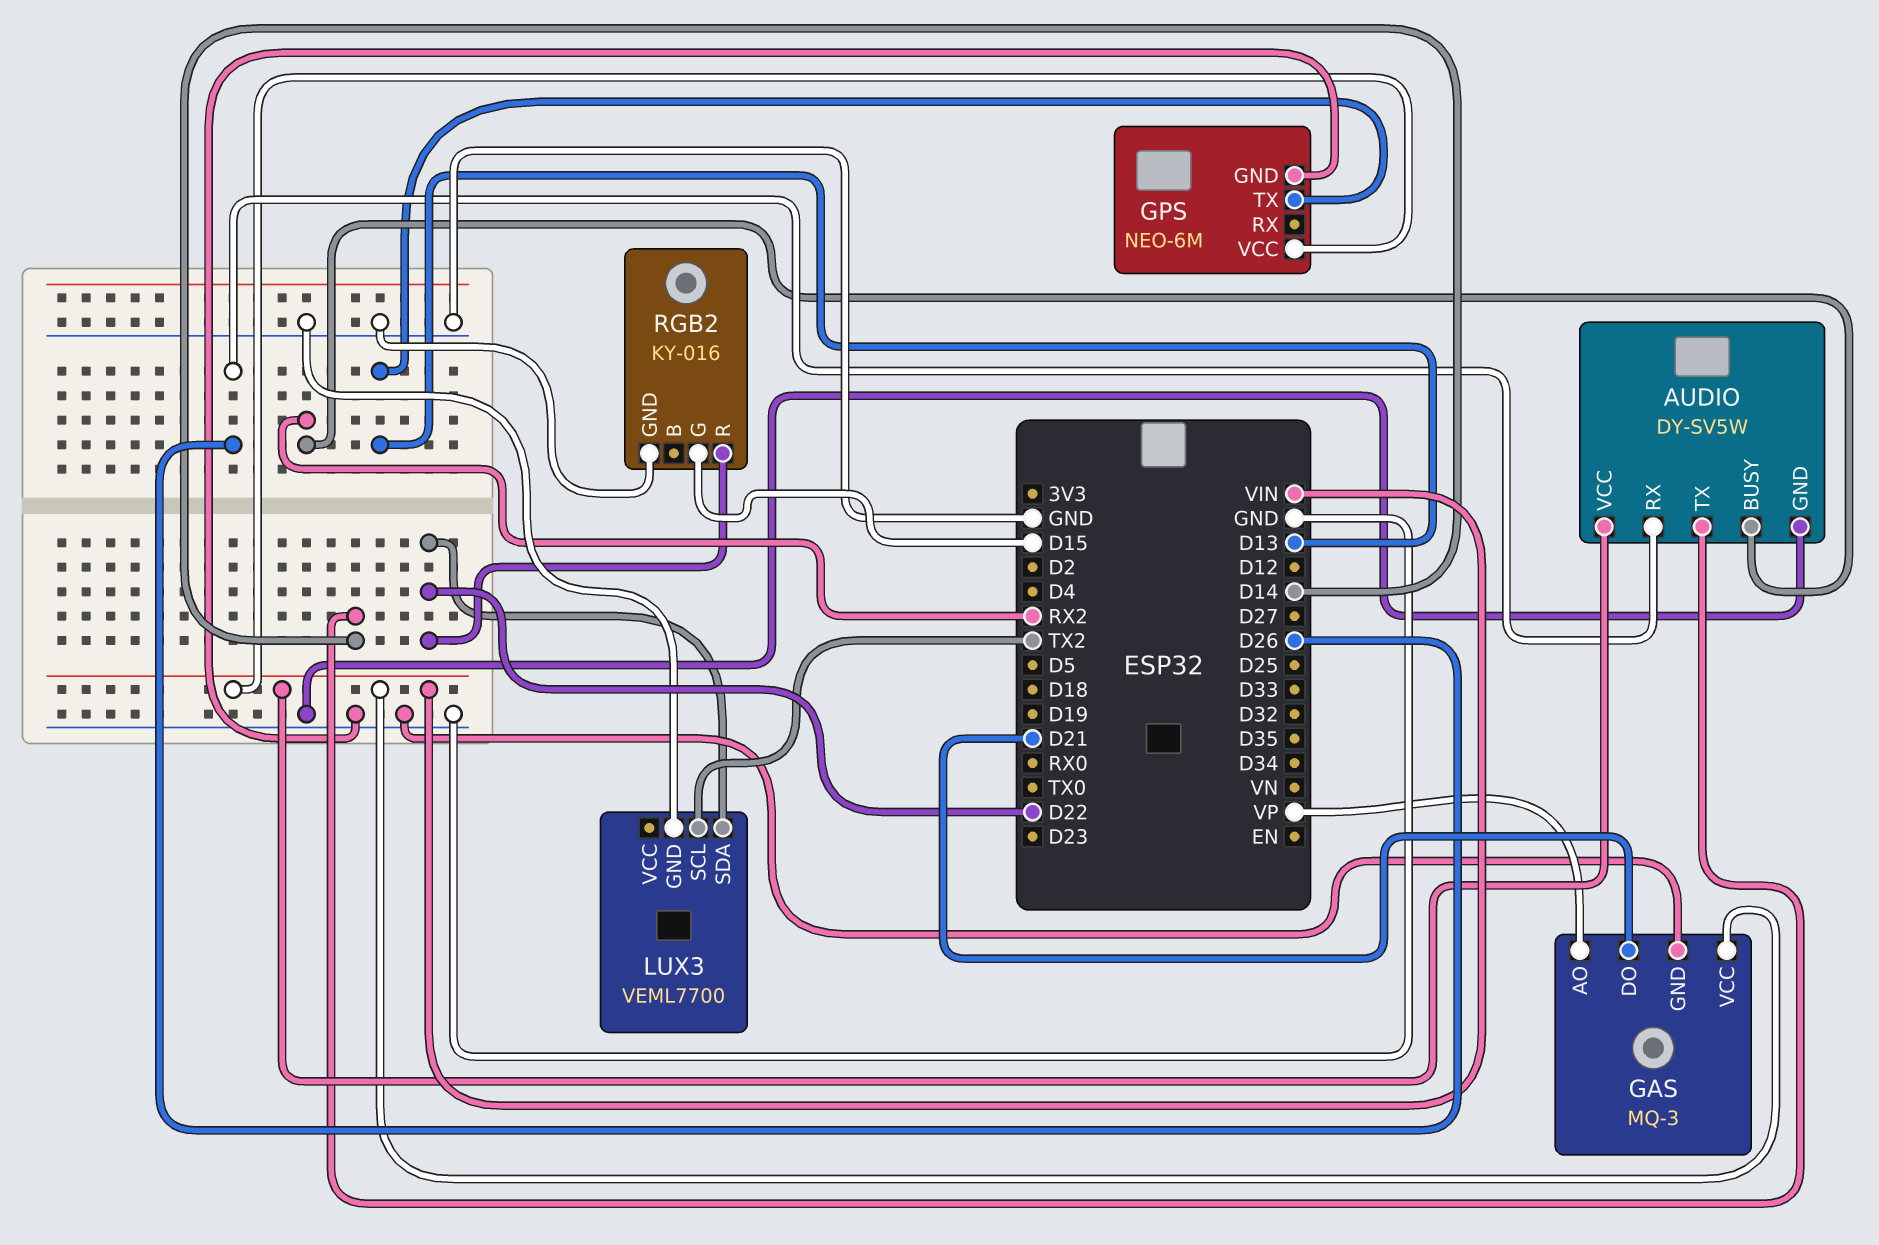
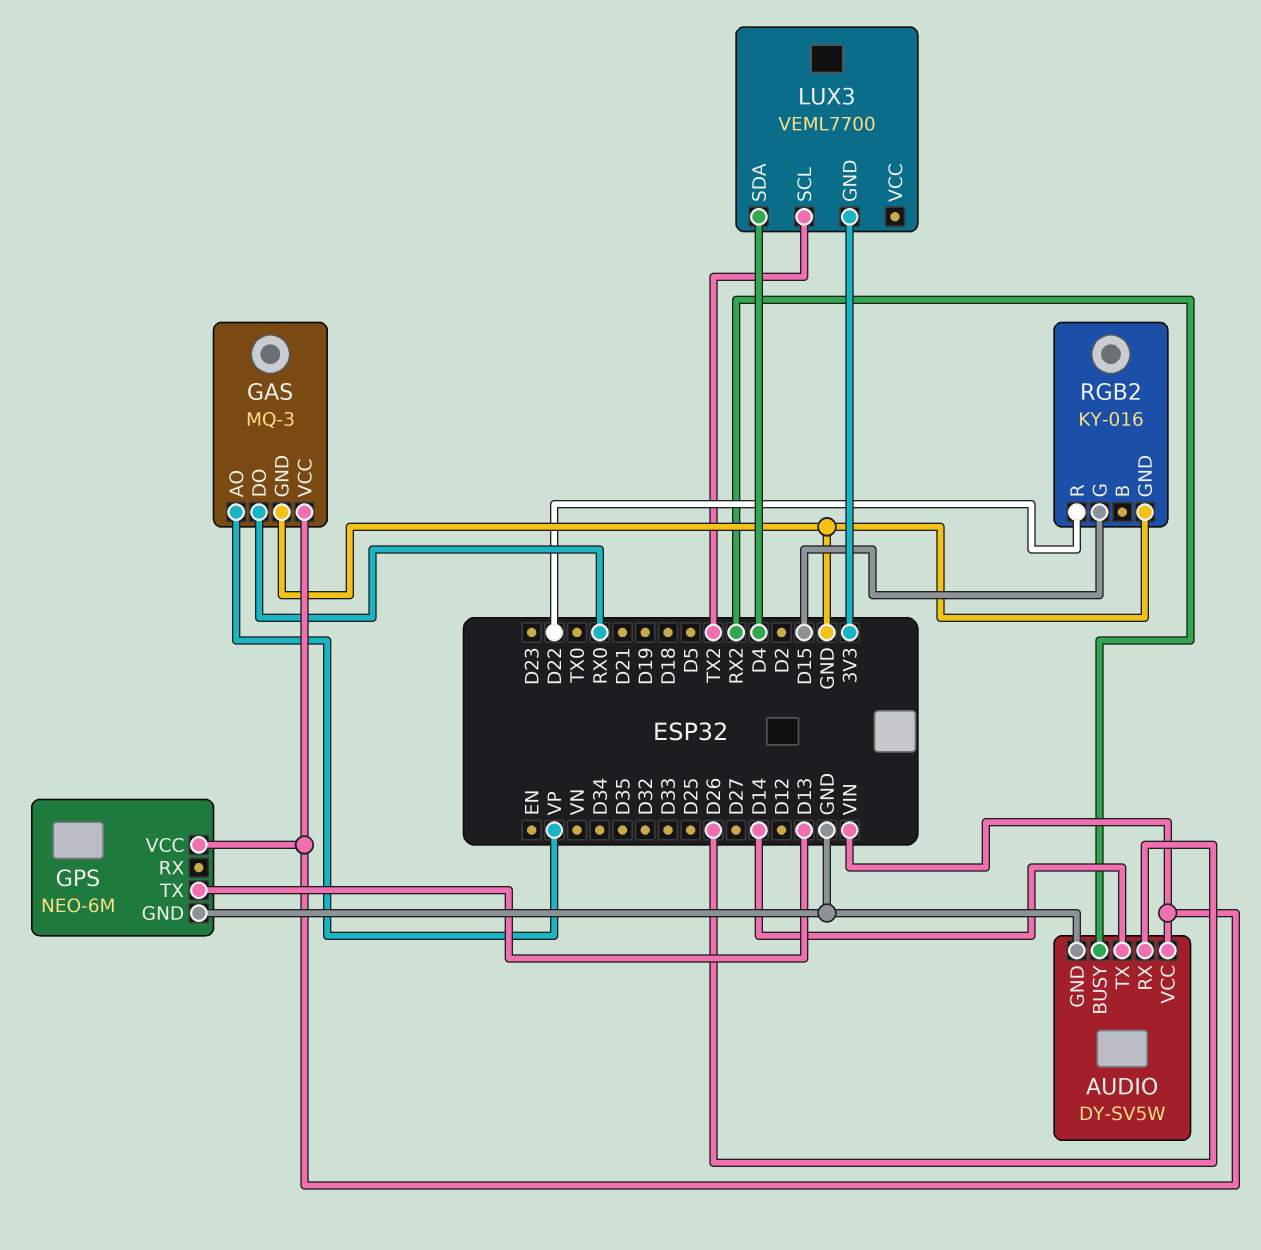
GAS pin DO: D21 -> RX0
LUX3 pin GND: GND -> 3V3
LUX3 pin SDA: D22 -> D4

